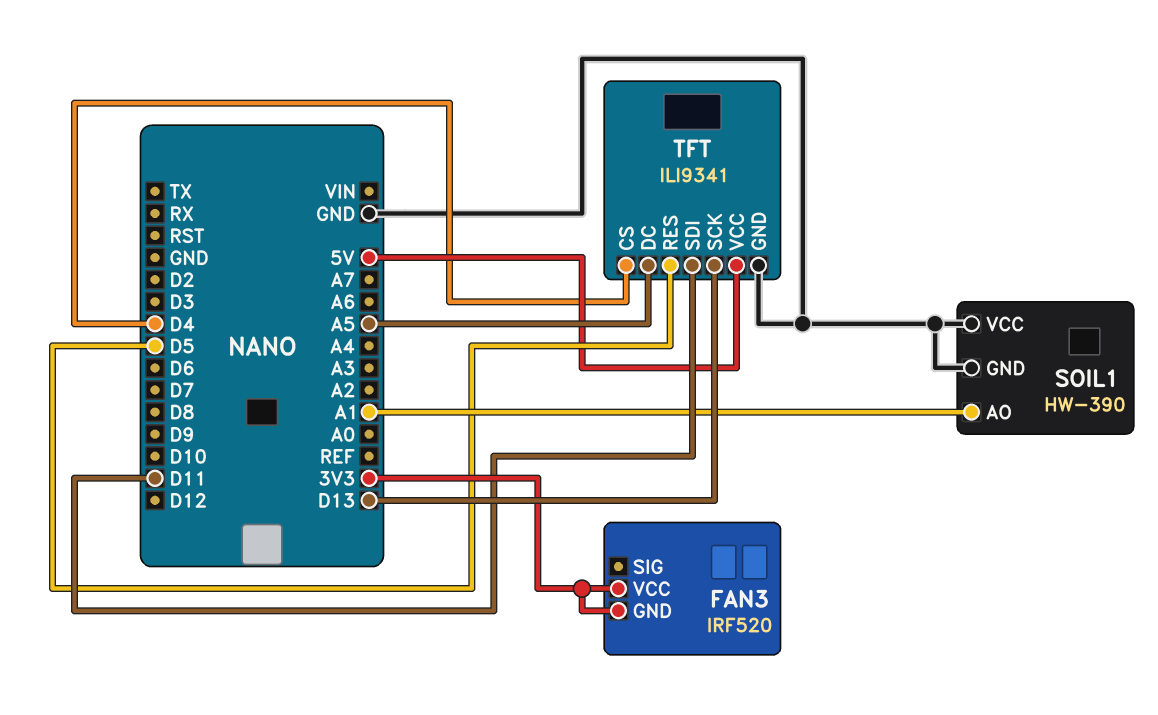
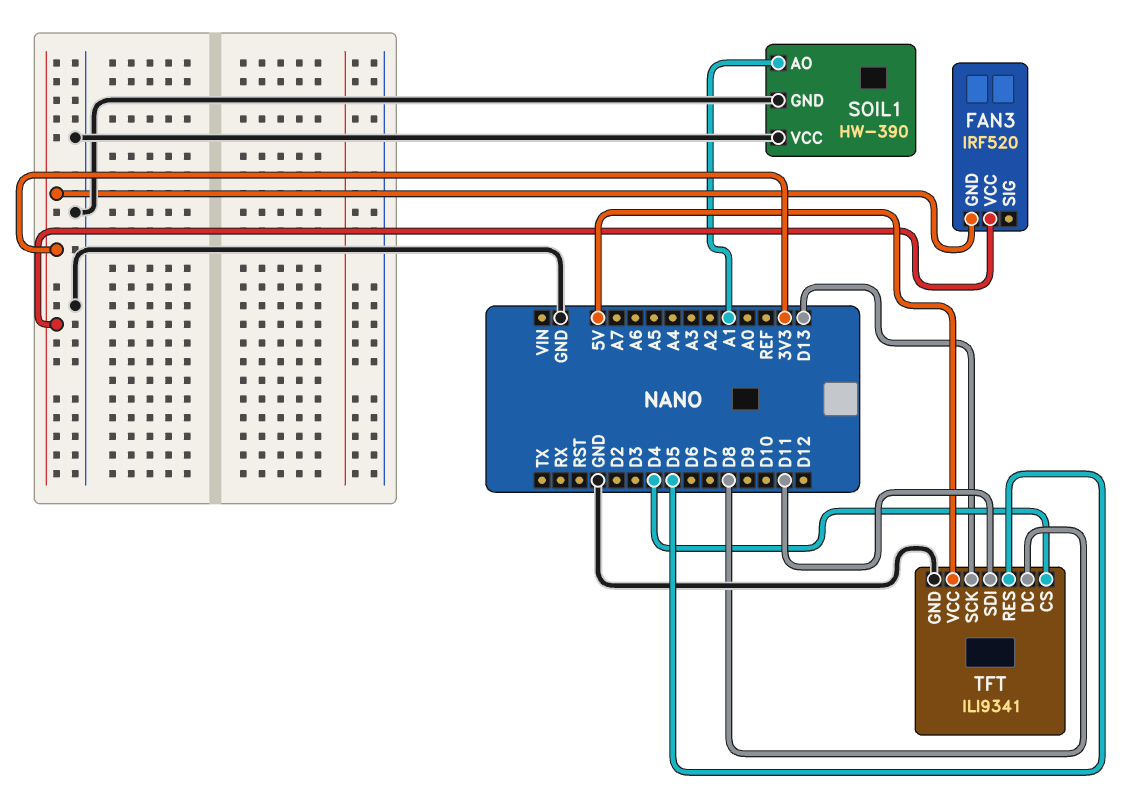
TFT pin DC: A5 -> D8

